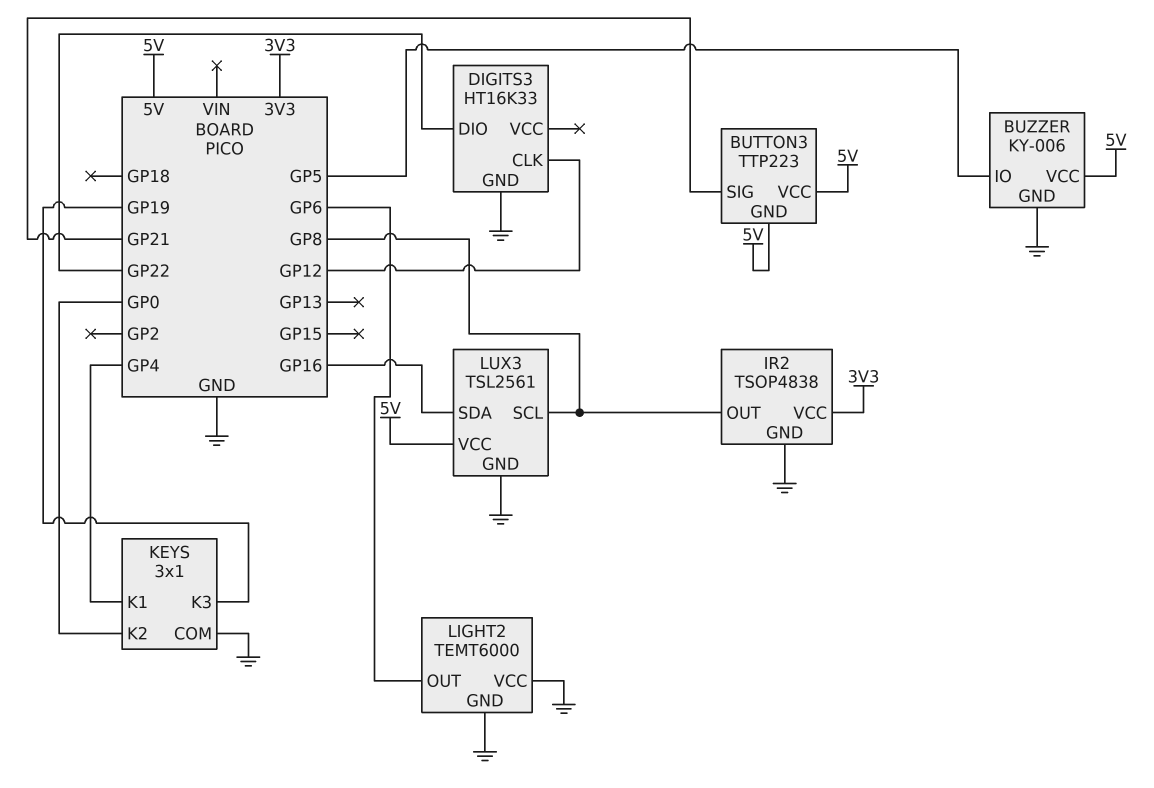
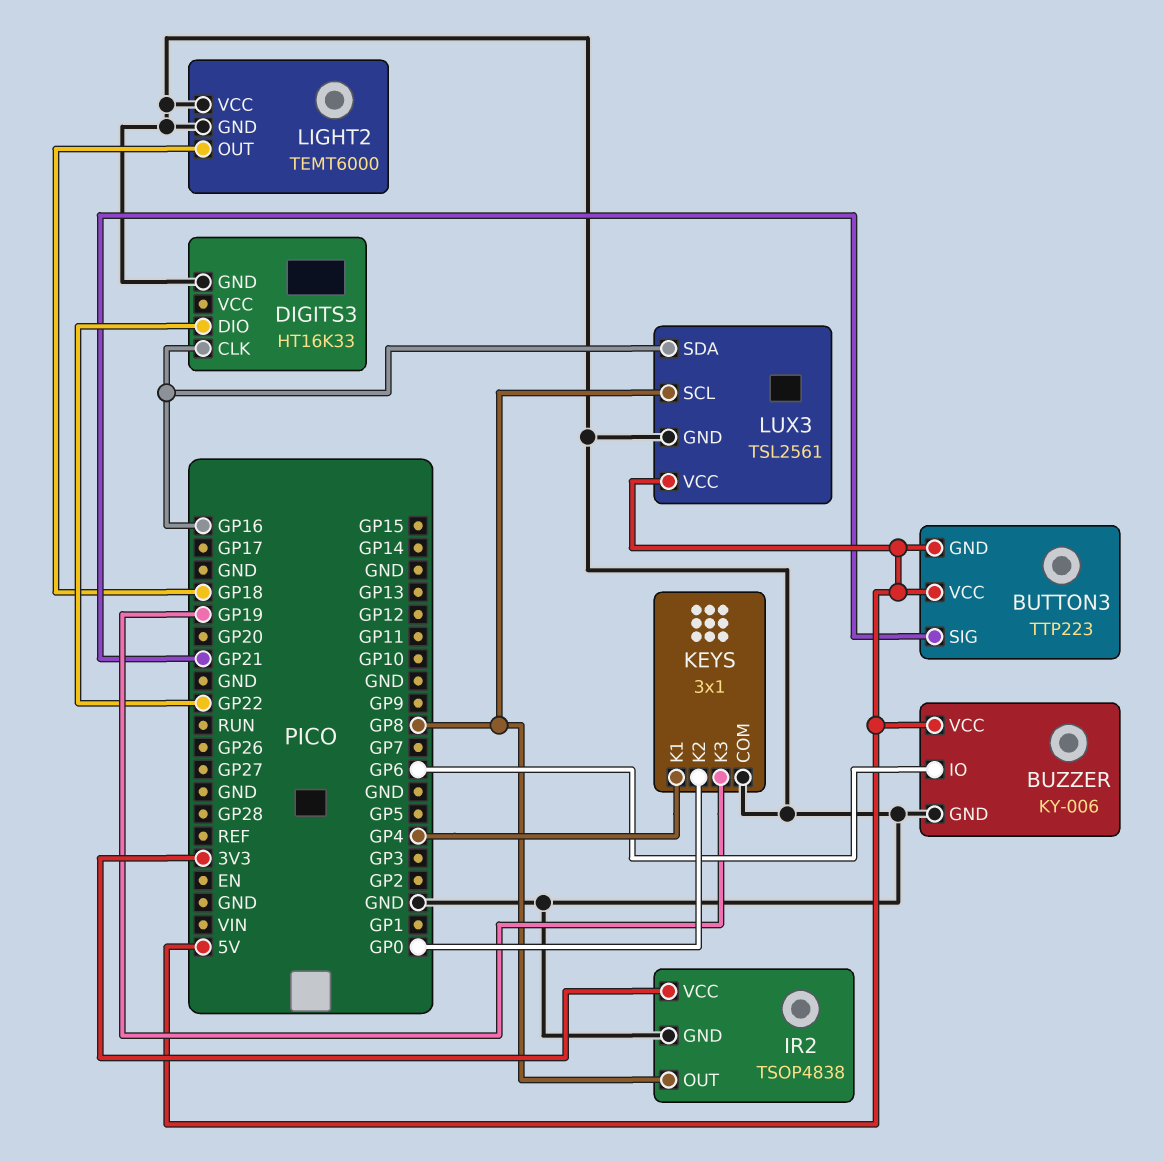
BUZZER pin IO: GP5 -> GP6
DIGITS3 pin CLK: GP12 -> GP16
LIGHT2 pin OUT: GP6 -> GP18

